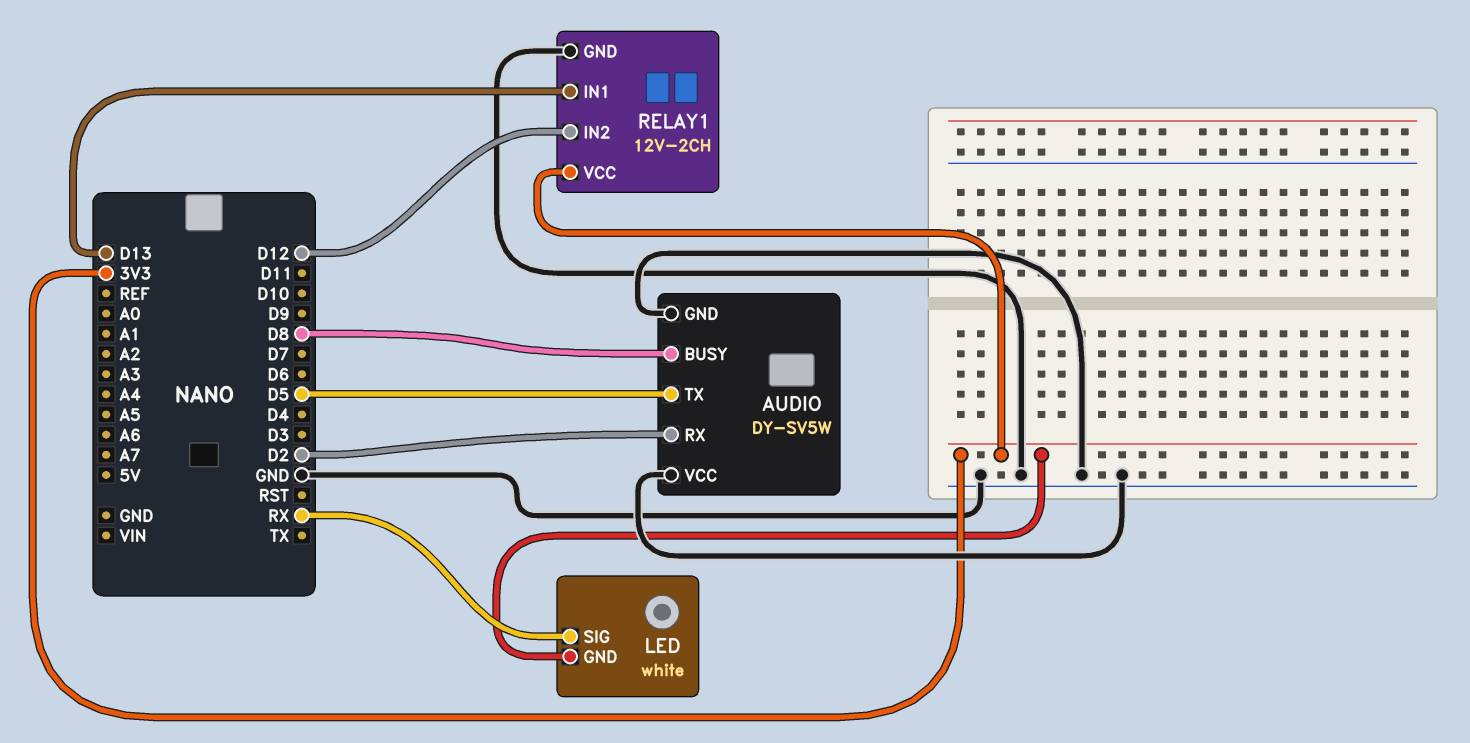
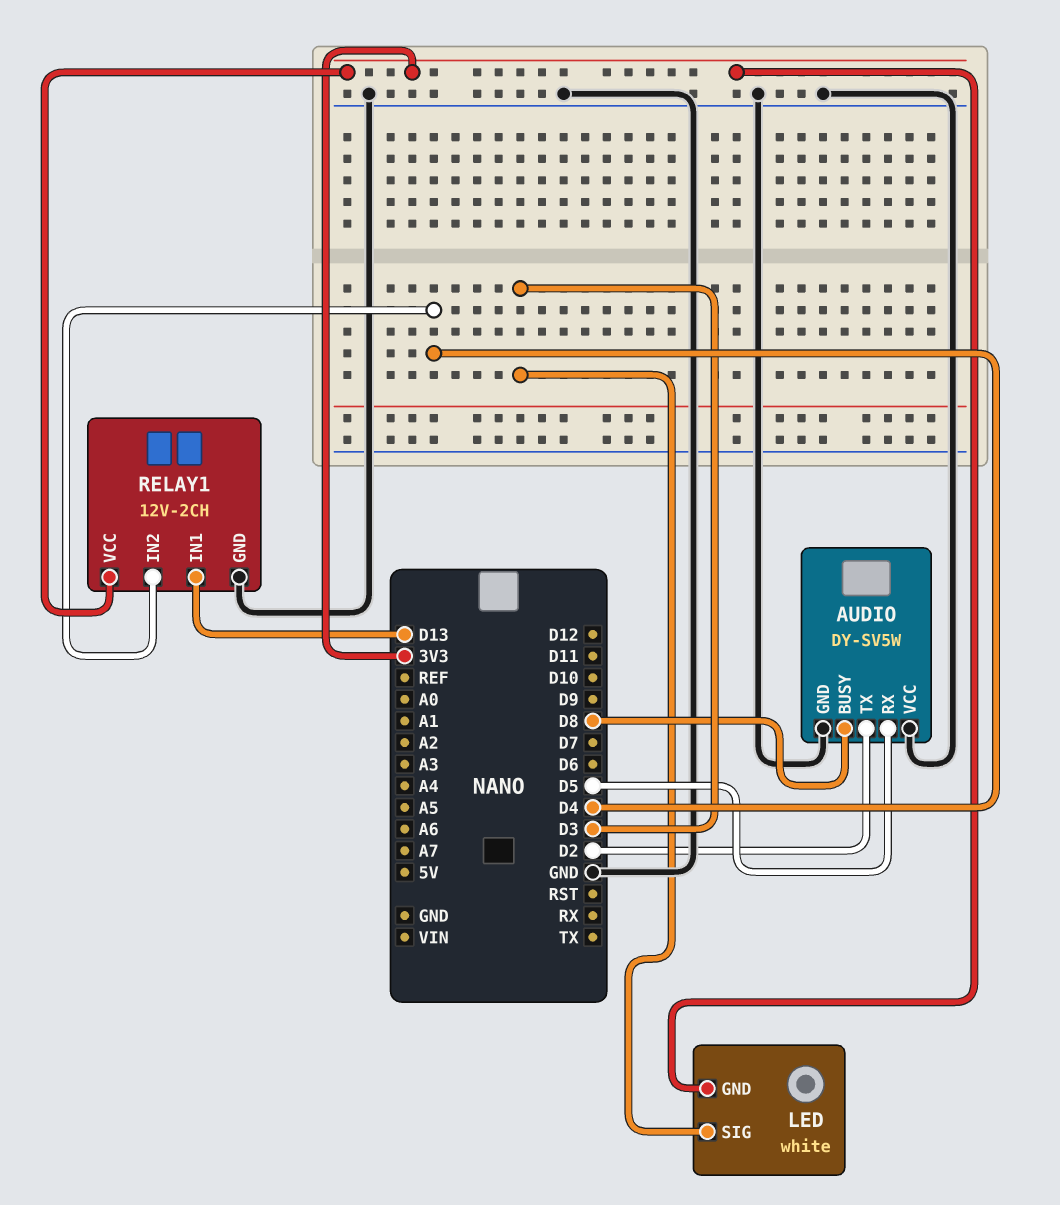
AUDIO pin RX: D2 -> D5
AUDIO pin TX: D5 -> D2
LED pin SIG: RX -> D3
RELAY1 pin IN2: D12 -> D4

